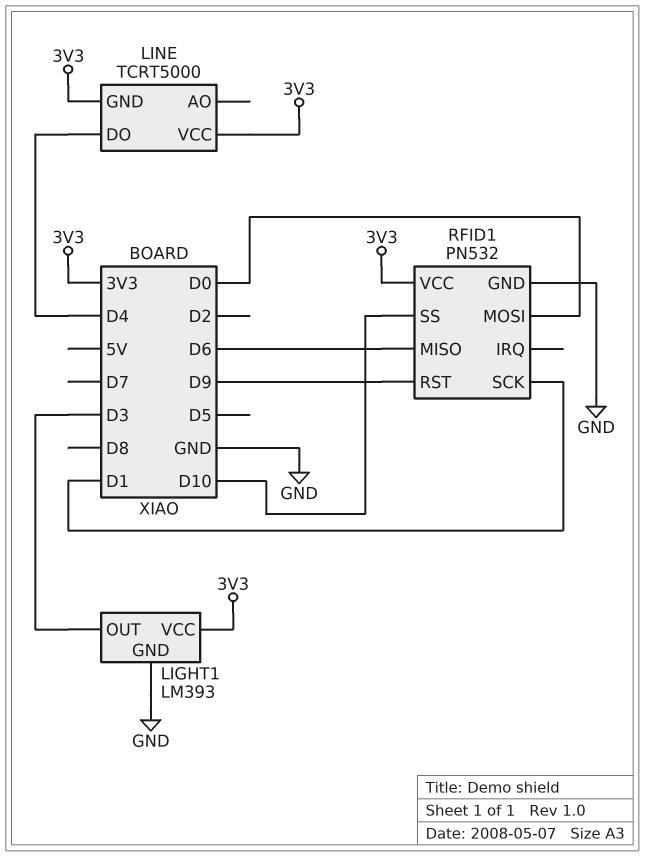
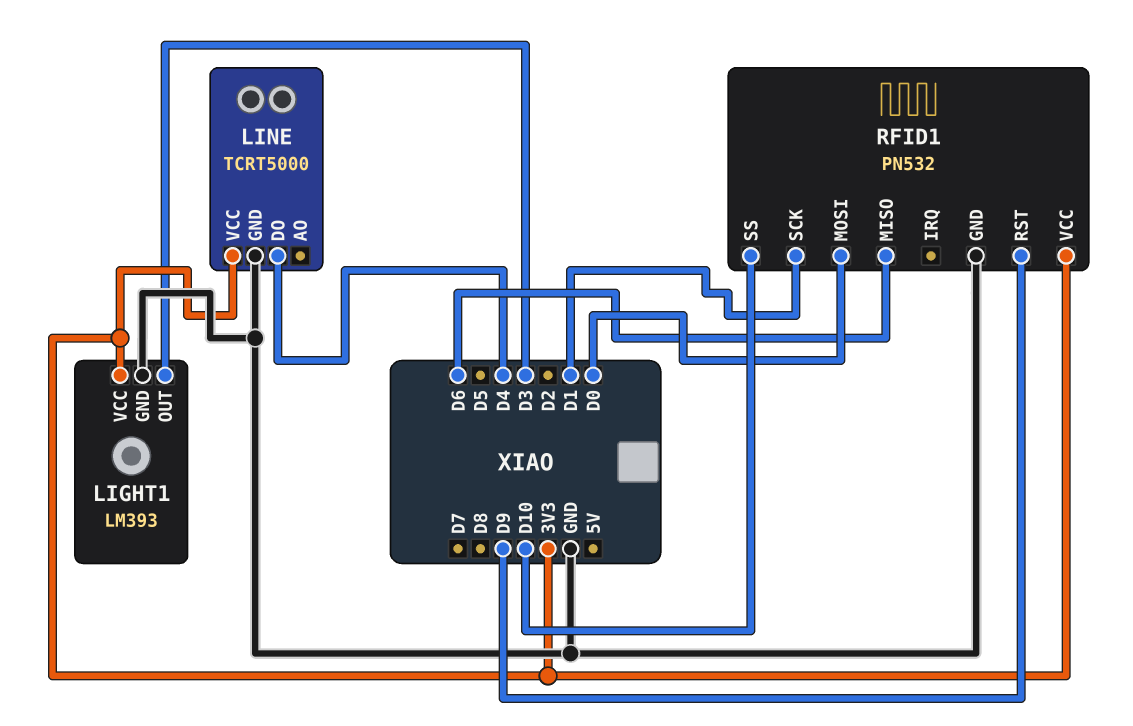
LINE pin GND: 3V3 -> GND

